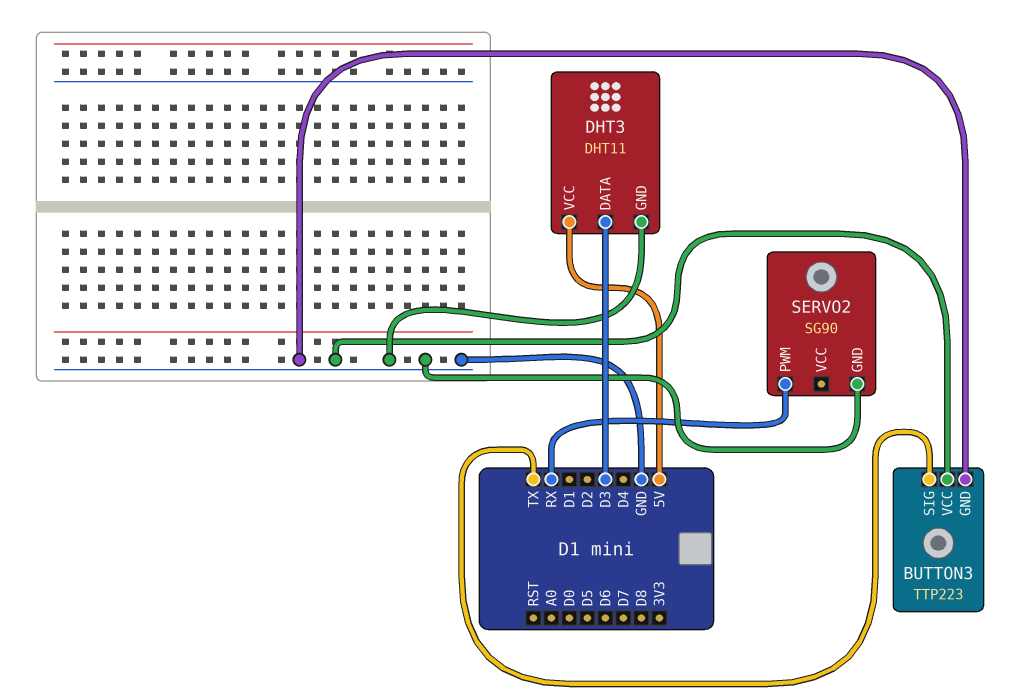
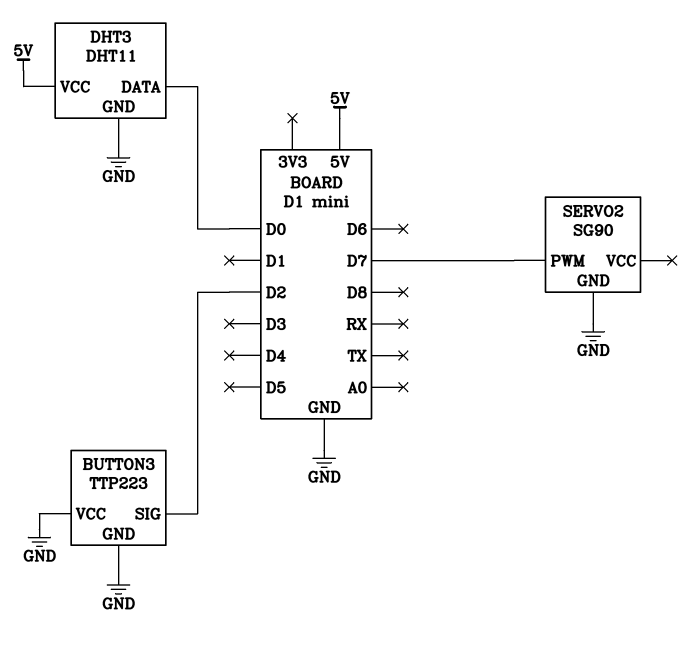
BUTTON3 pin SIG: TX -> D2
DHT3 pin DATA: D3 -> D0
SERVO2 pin PWM: RX -> D7

